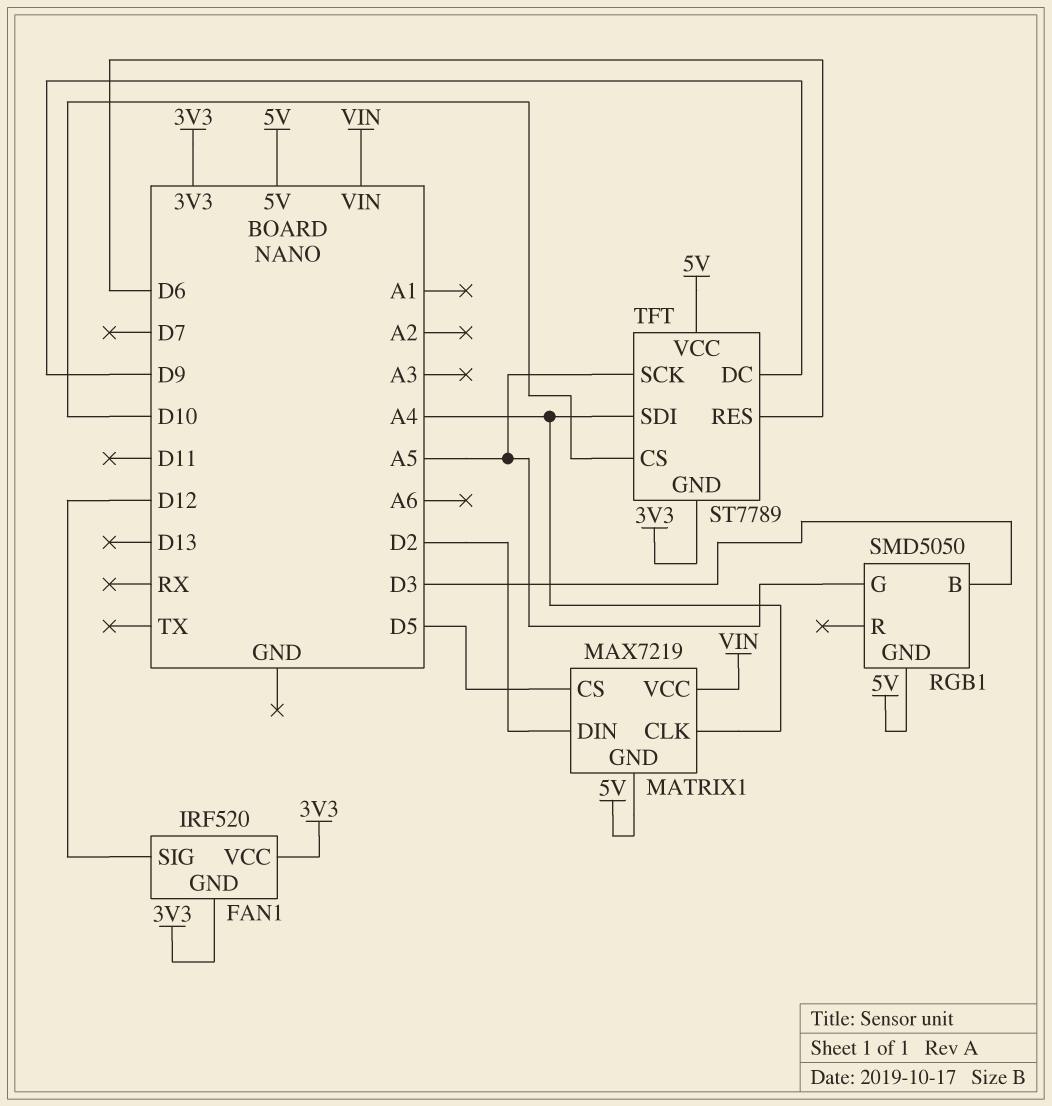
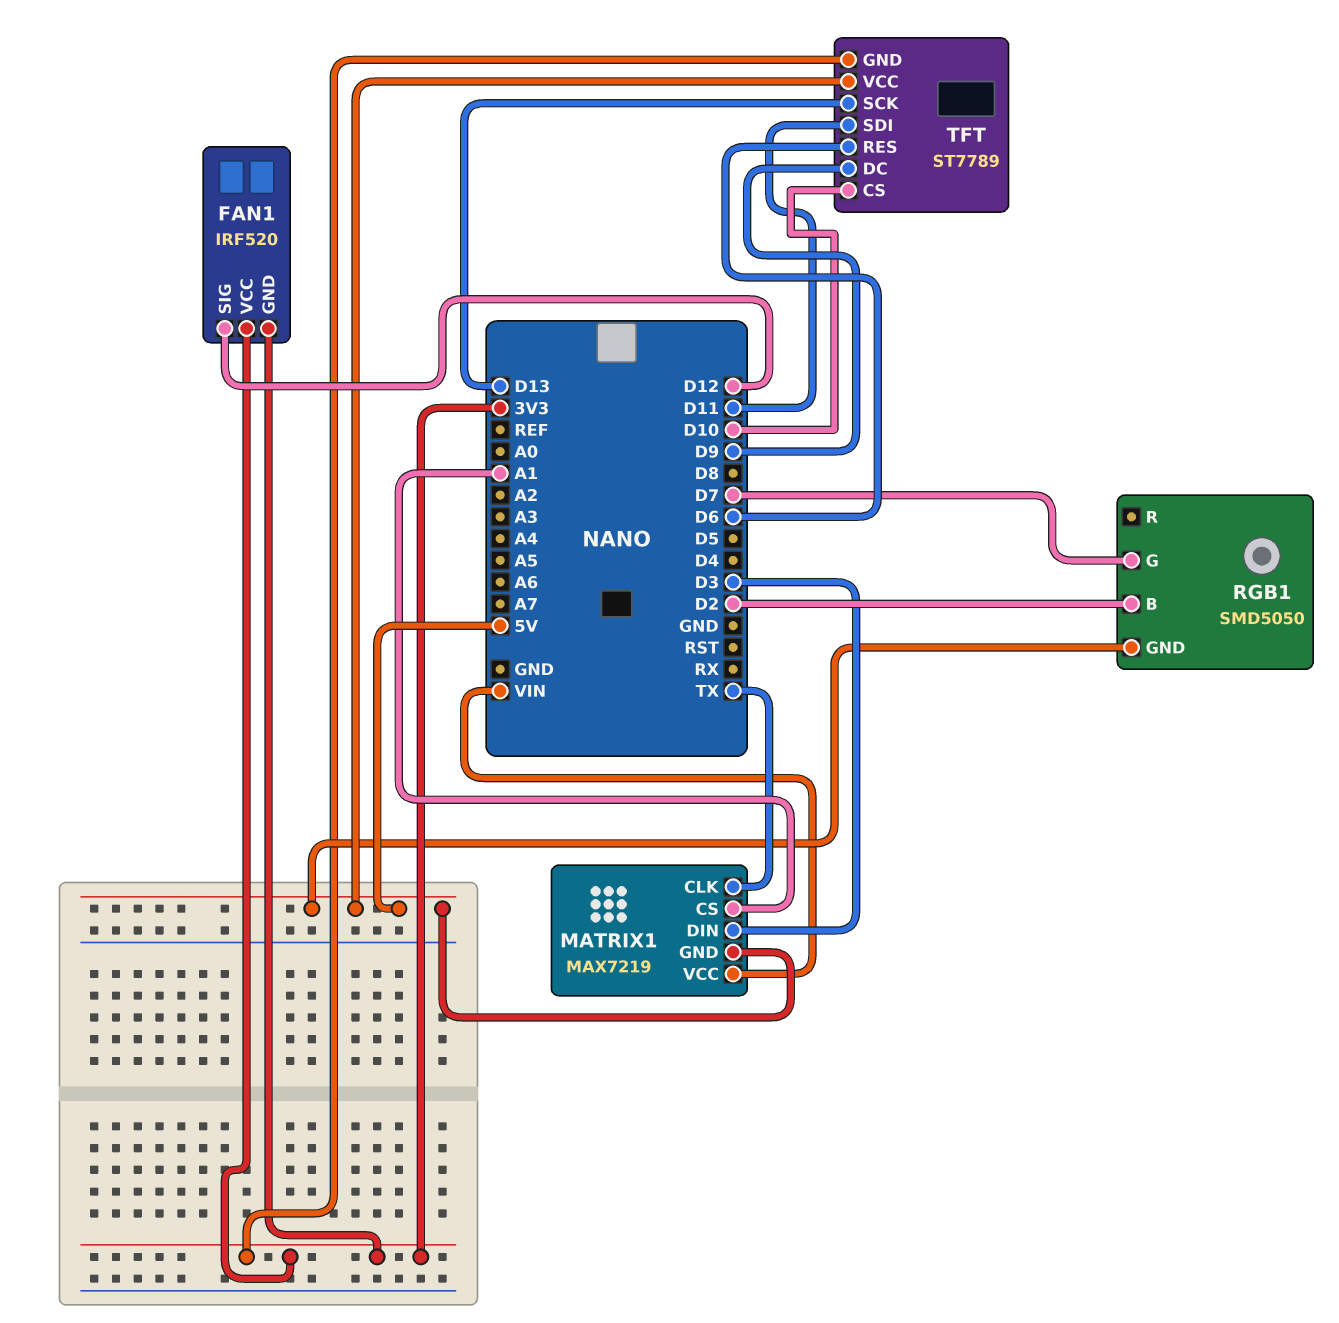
MATRIX1 pin CLK: A4 -> TX
MATRIX1 pin CS: D5 -> A1
MATRIX1 pin DIN: D2 -> D3
RGB1 pin B: D3 -> D2
RGB1 pin G: A5 -> D7
TFT pin SCK: A5 -> D13
TFT pin SDI: A4 -> D11

